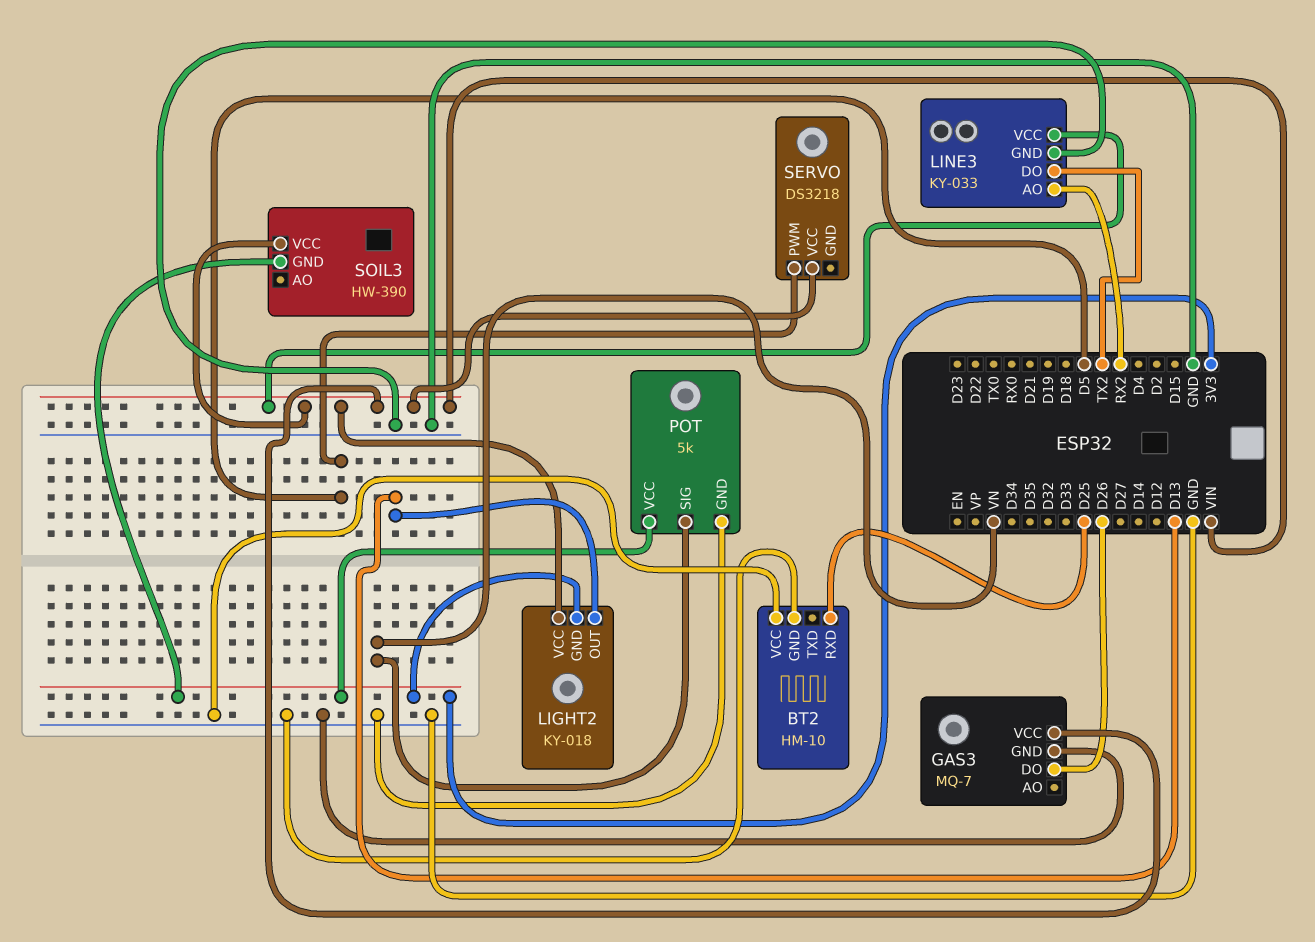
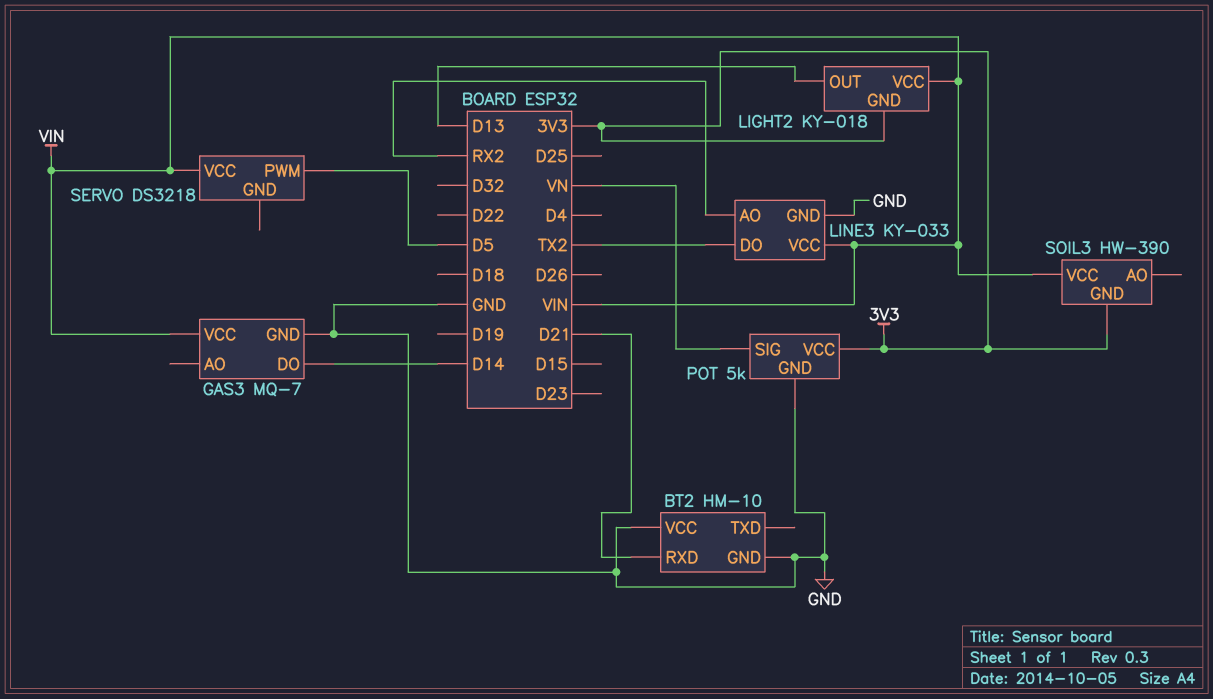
BT2 pin RXD: D25 -> D21
GAS3 pin DO: D26 -> D14

